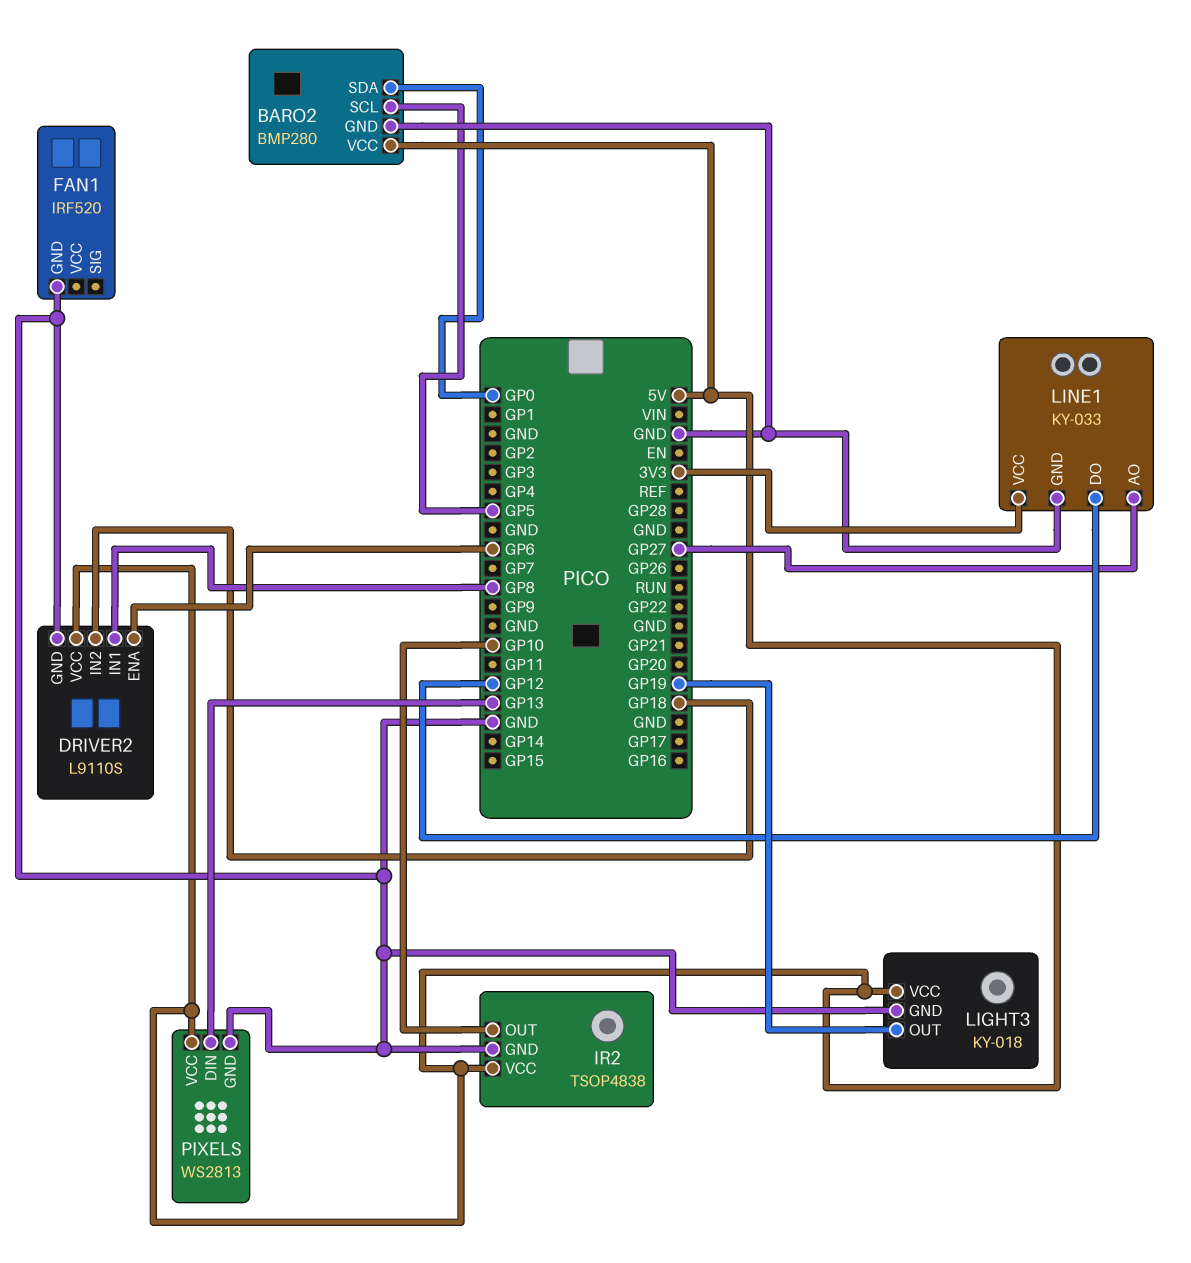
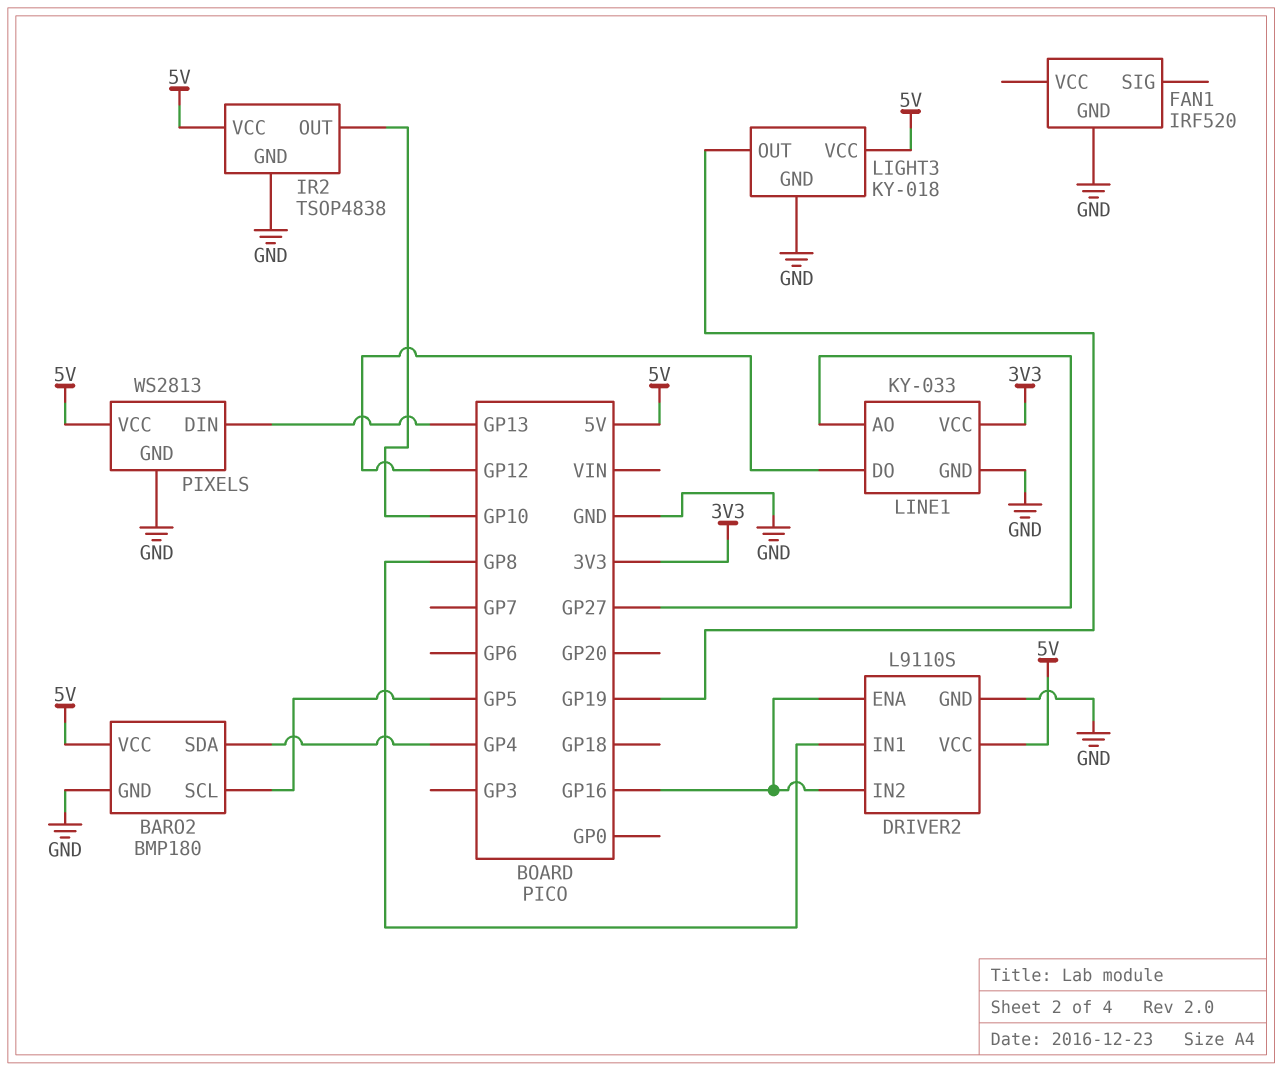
BARO2: BMP280 -> BMP180
BARO2 pin SDA: GP0 -> GP4
DRIVER2 pin ENA: GP6 -> GP16
DRIVER2 pin IN2: GP18 -> GP16

